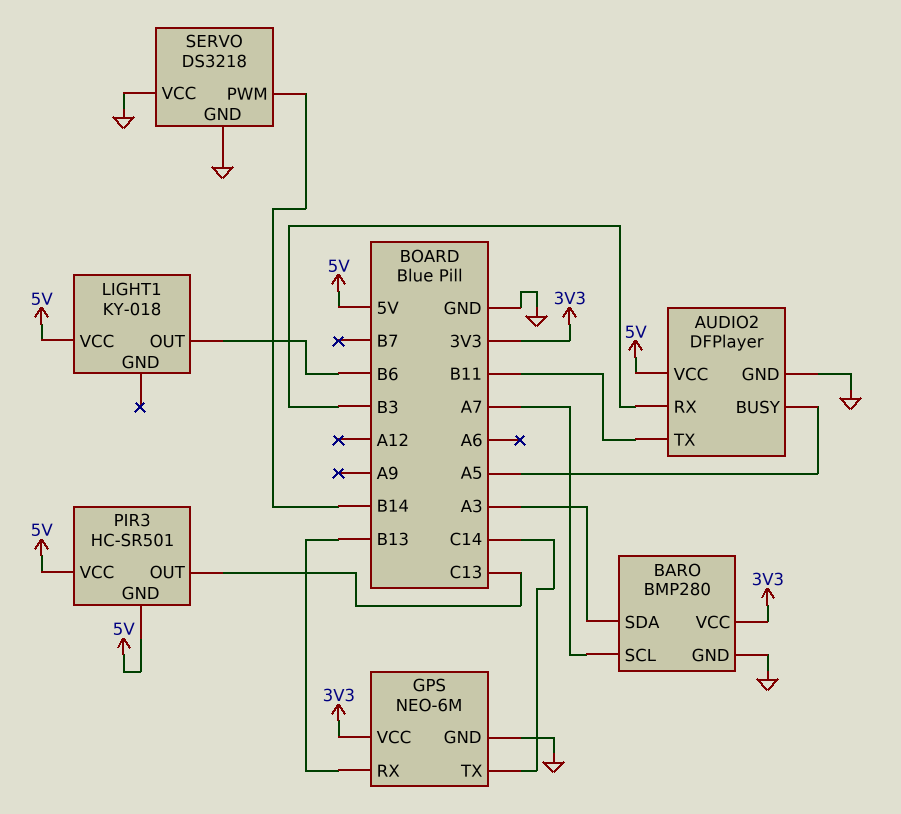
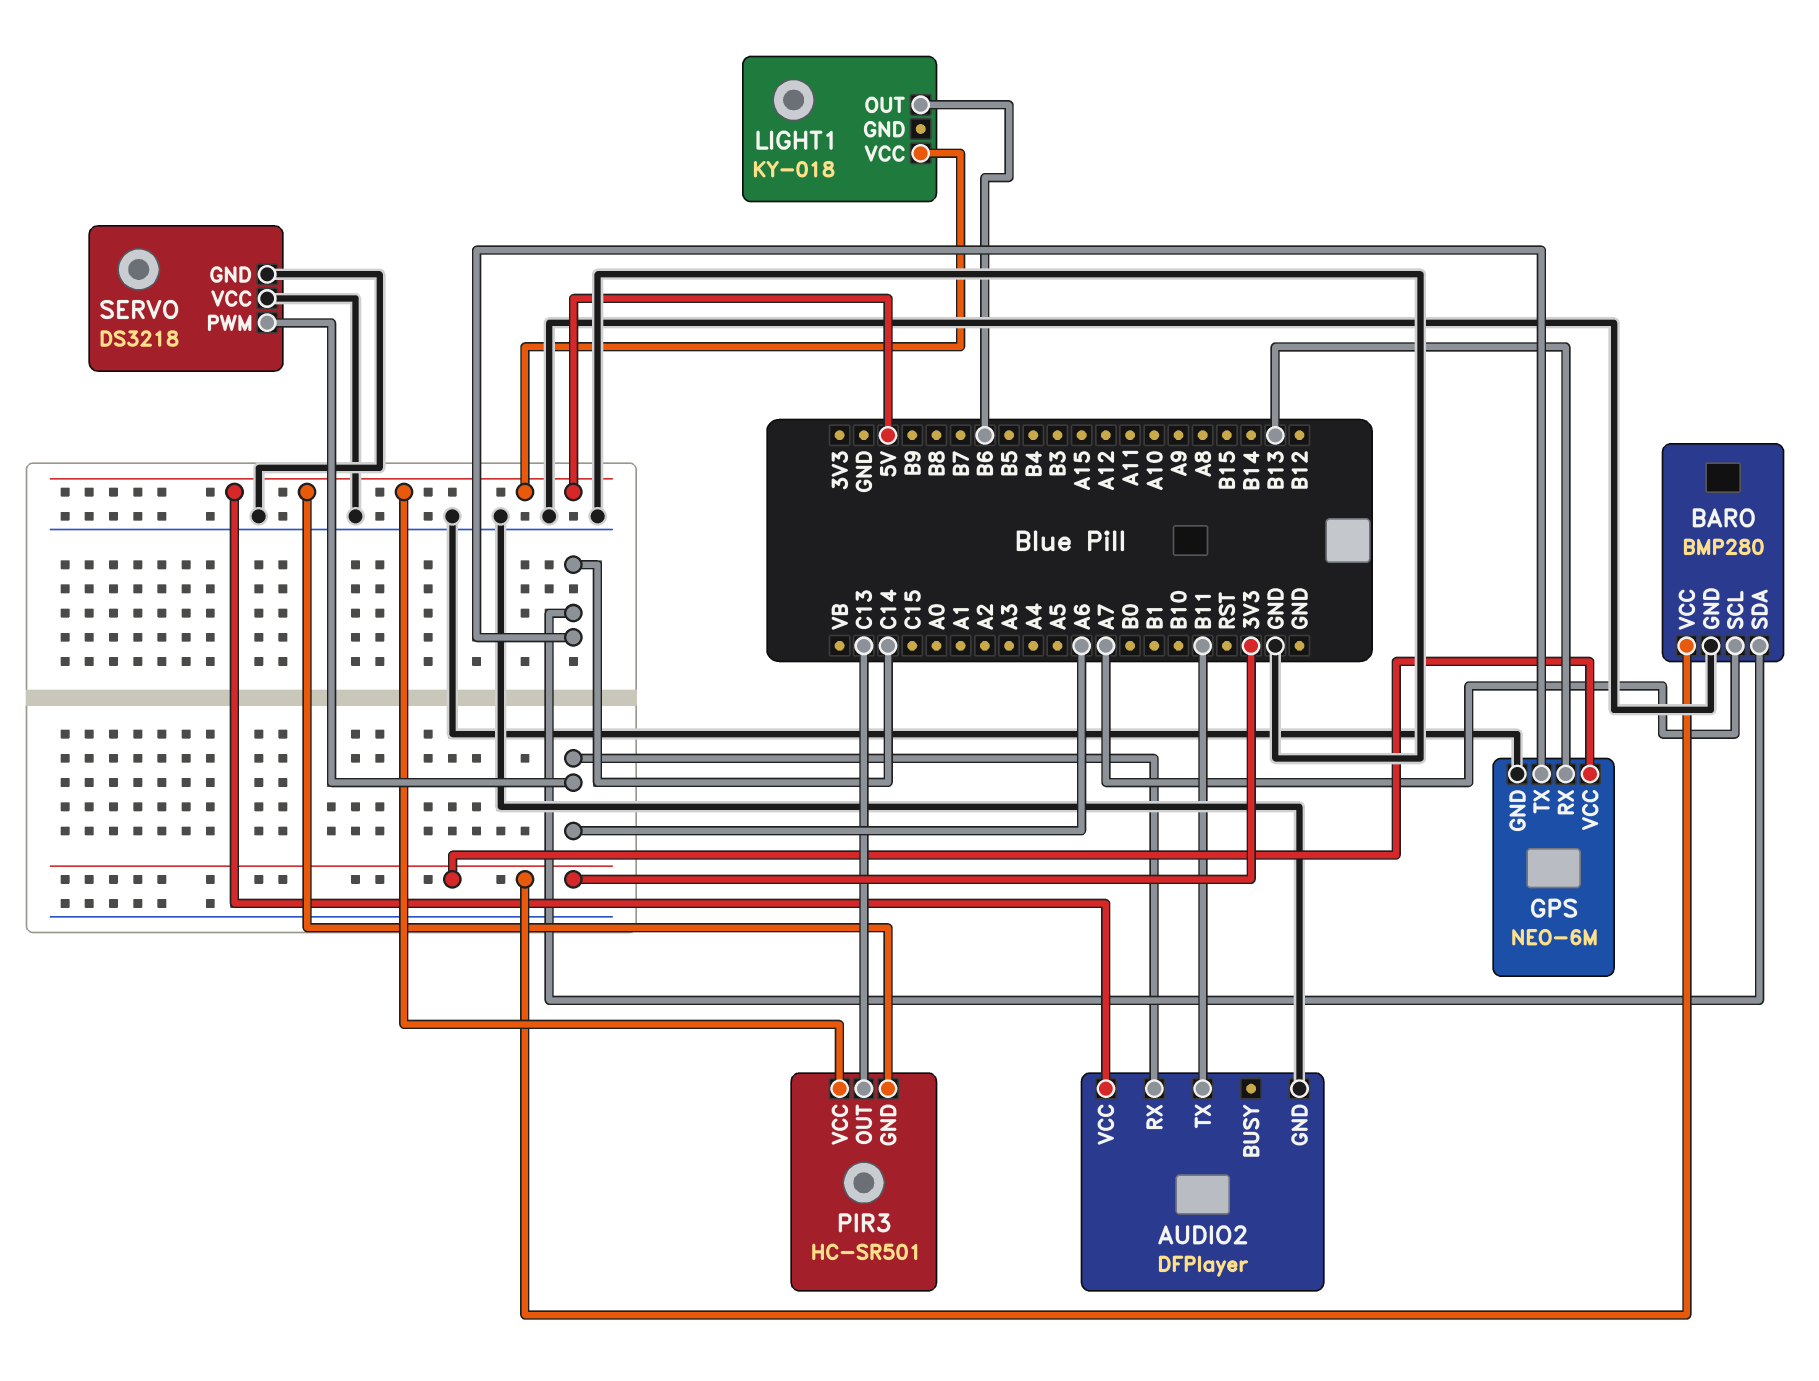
AUDIO2 pin BUSY: A5 -> none
AUDIO2 pin RX: B3 -> A6
BARO pin SDA: A3 -> C14
SERVO pin PWM: B14 -> A6

